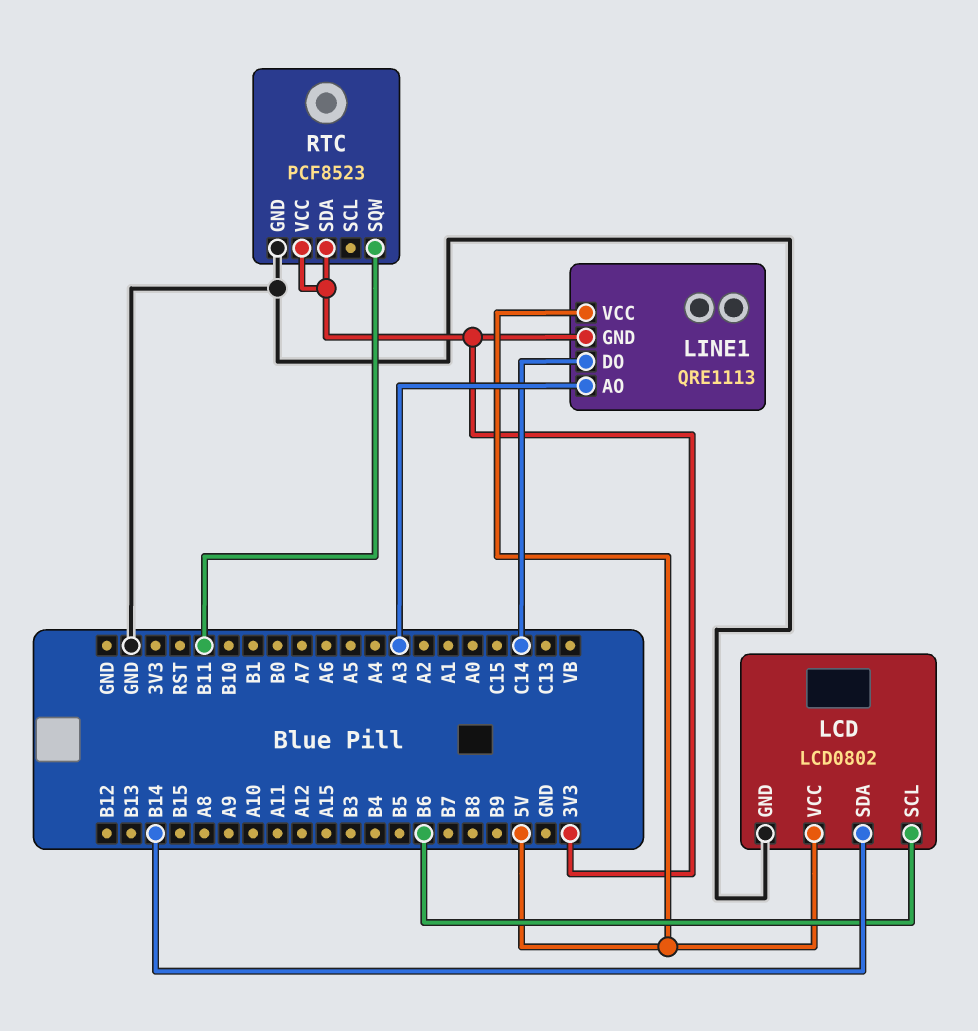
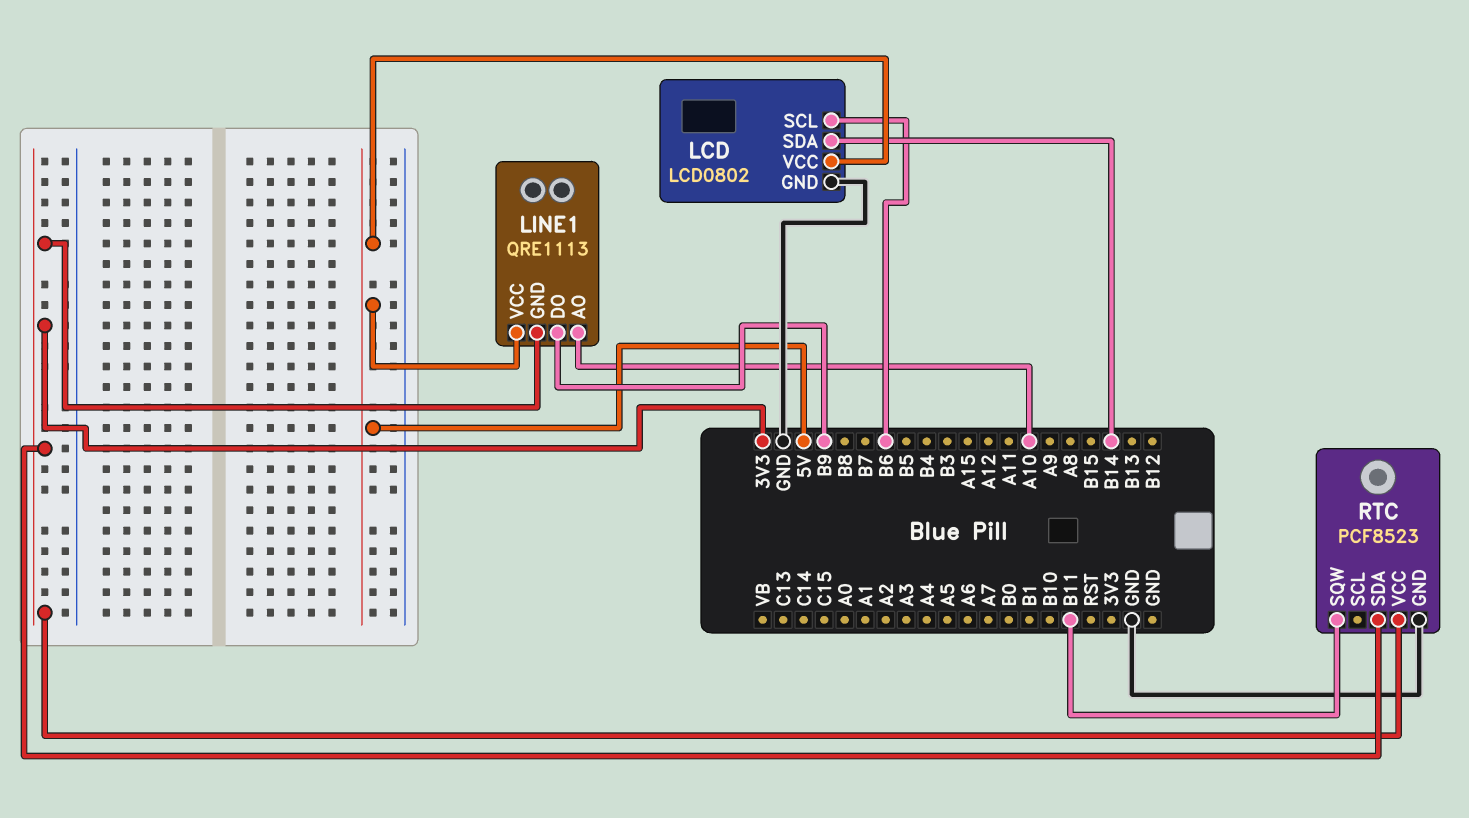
LINE1 pin AO: A3 -> A10
LINE1 pin DO: C14 -> B9

